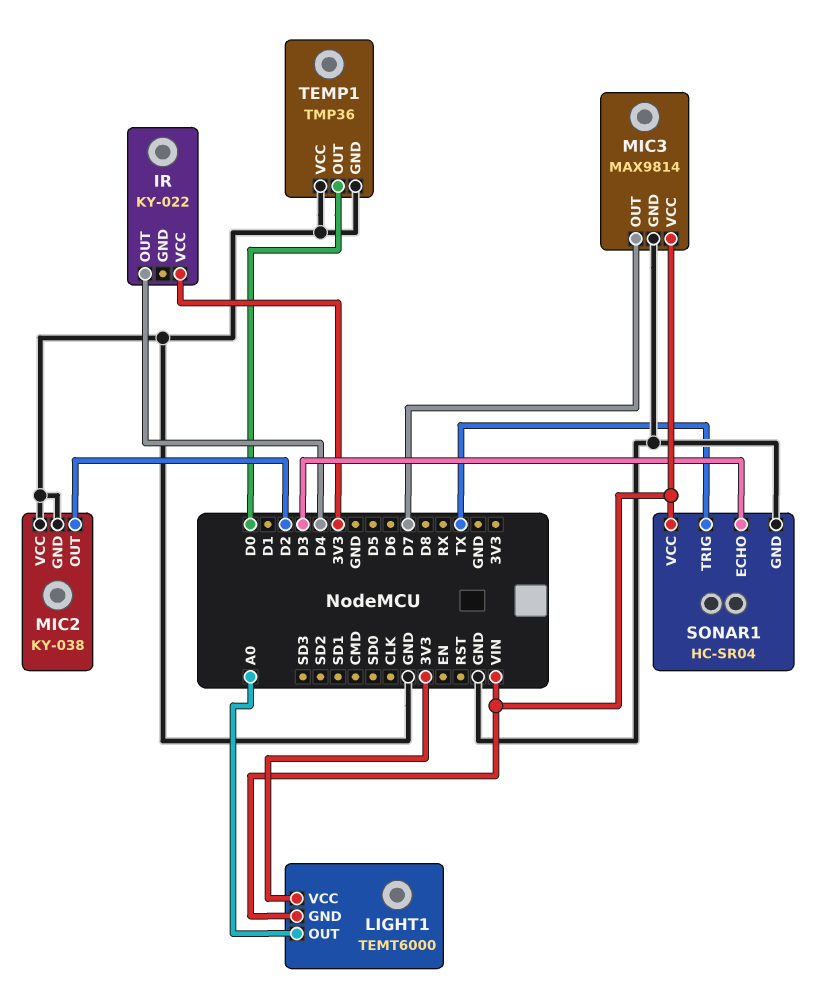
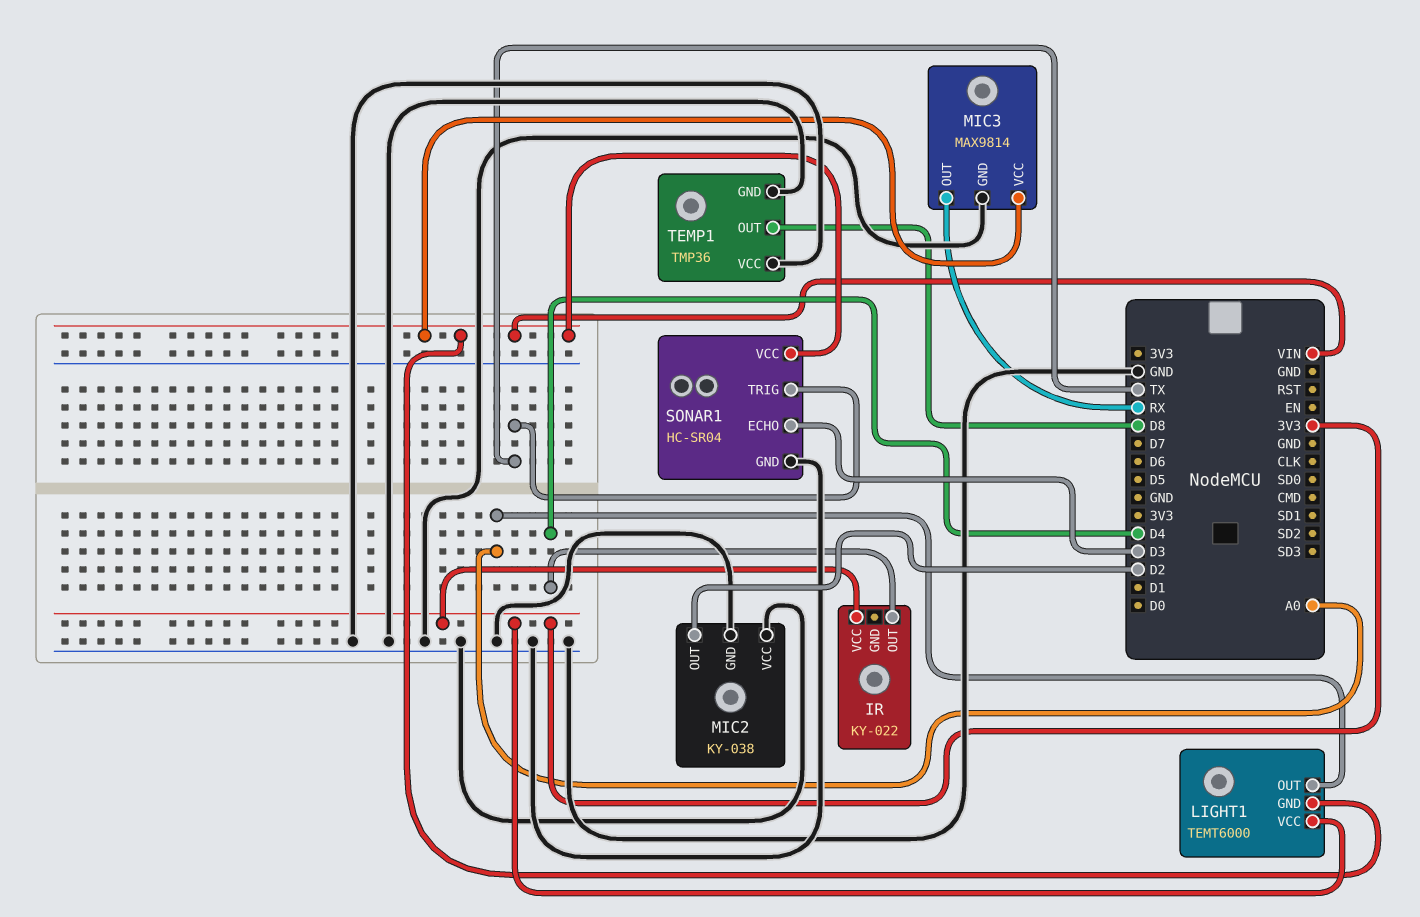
MIC3 pin OUT: D7 -> RX
TEMP1 pin OUT: D0 -> D8

